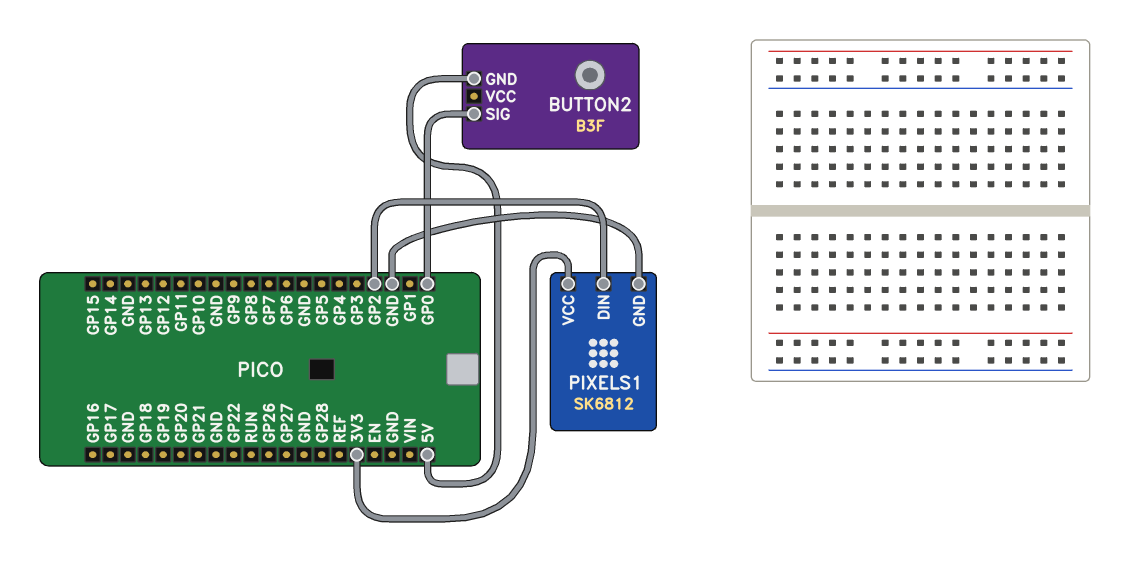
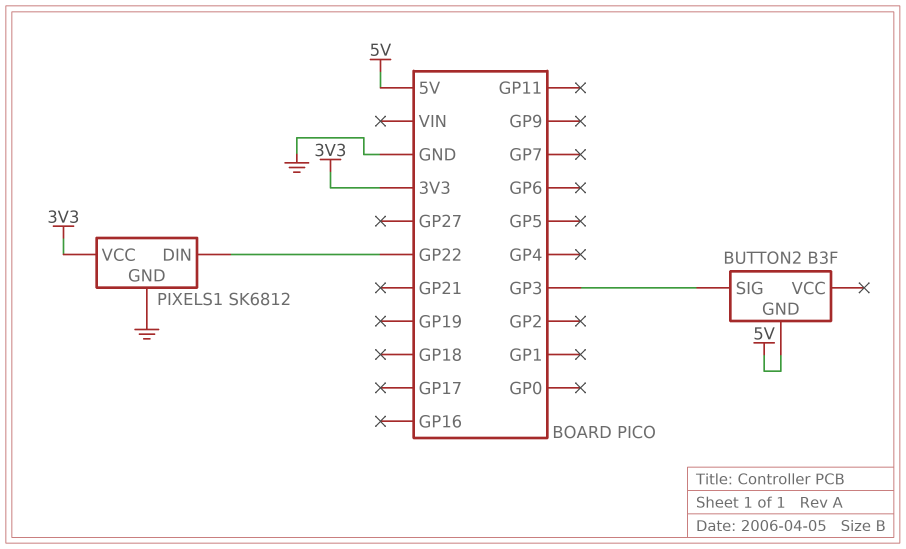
BUTTON2 pin SIG: GP0 -> GP3
PIXELS1 pin DIN: GP2 -> GP22

